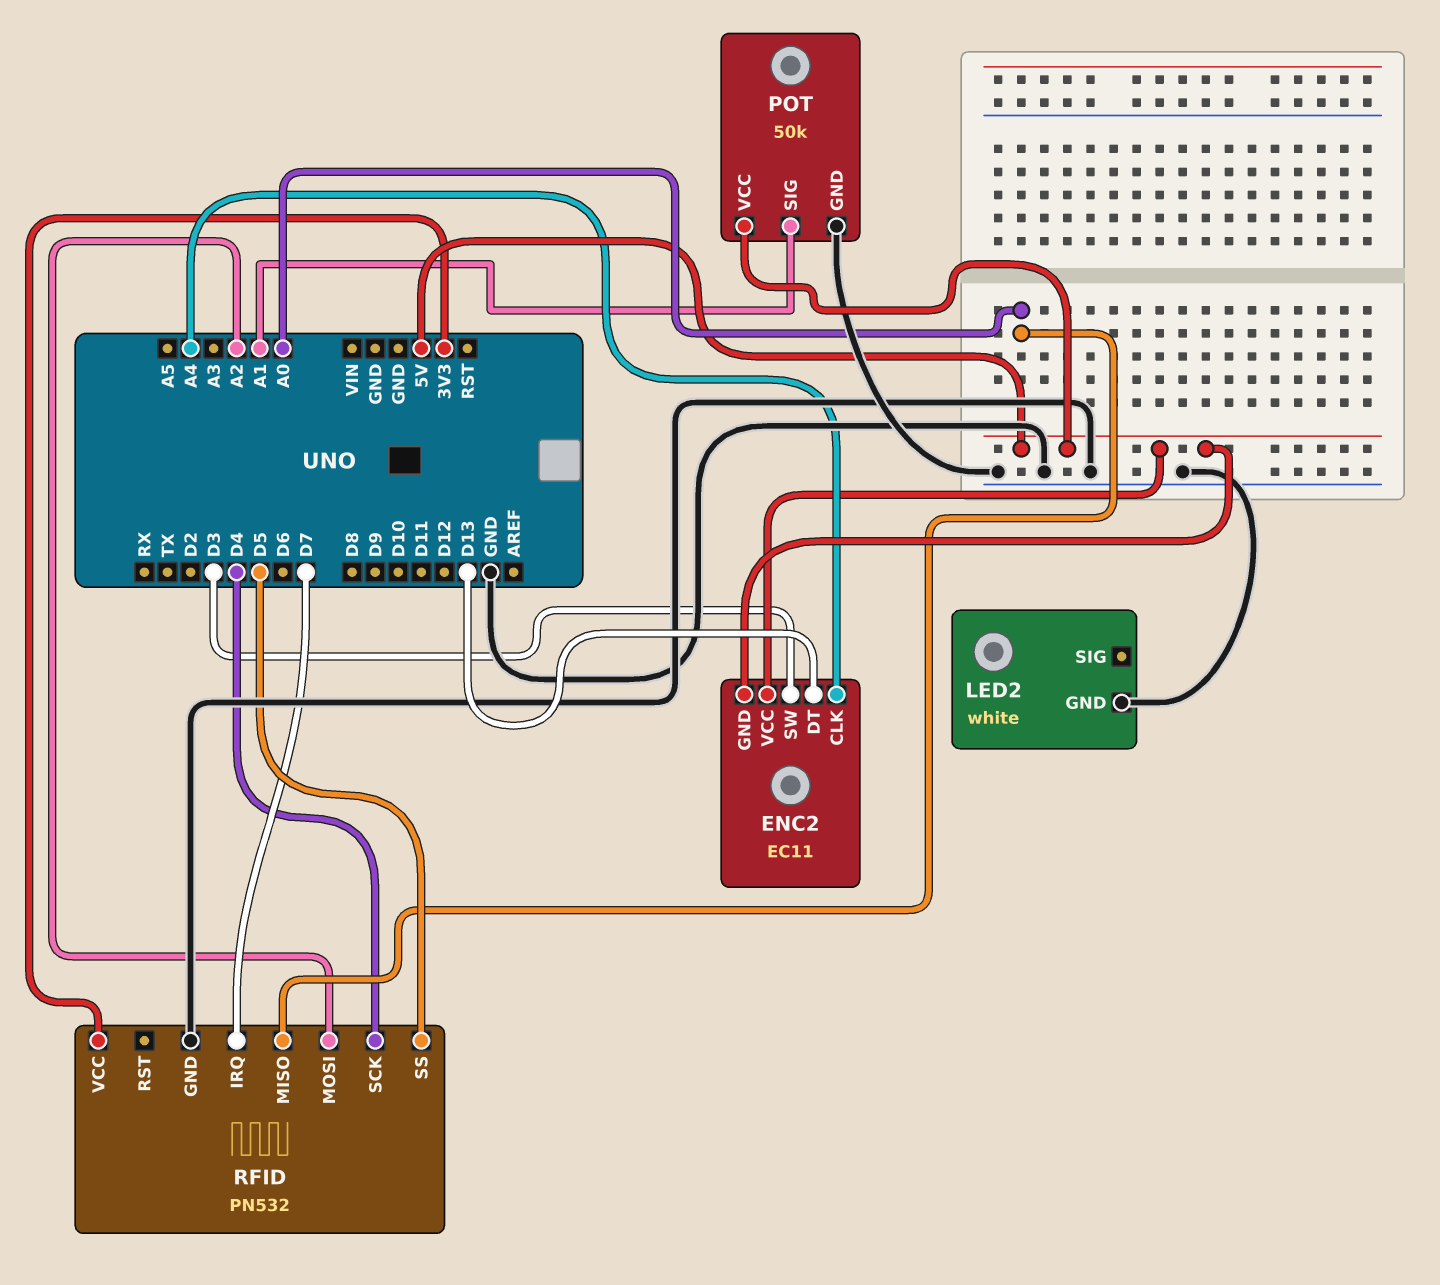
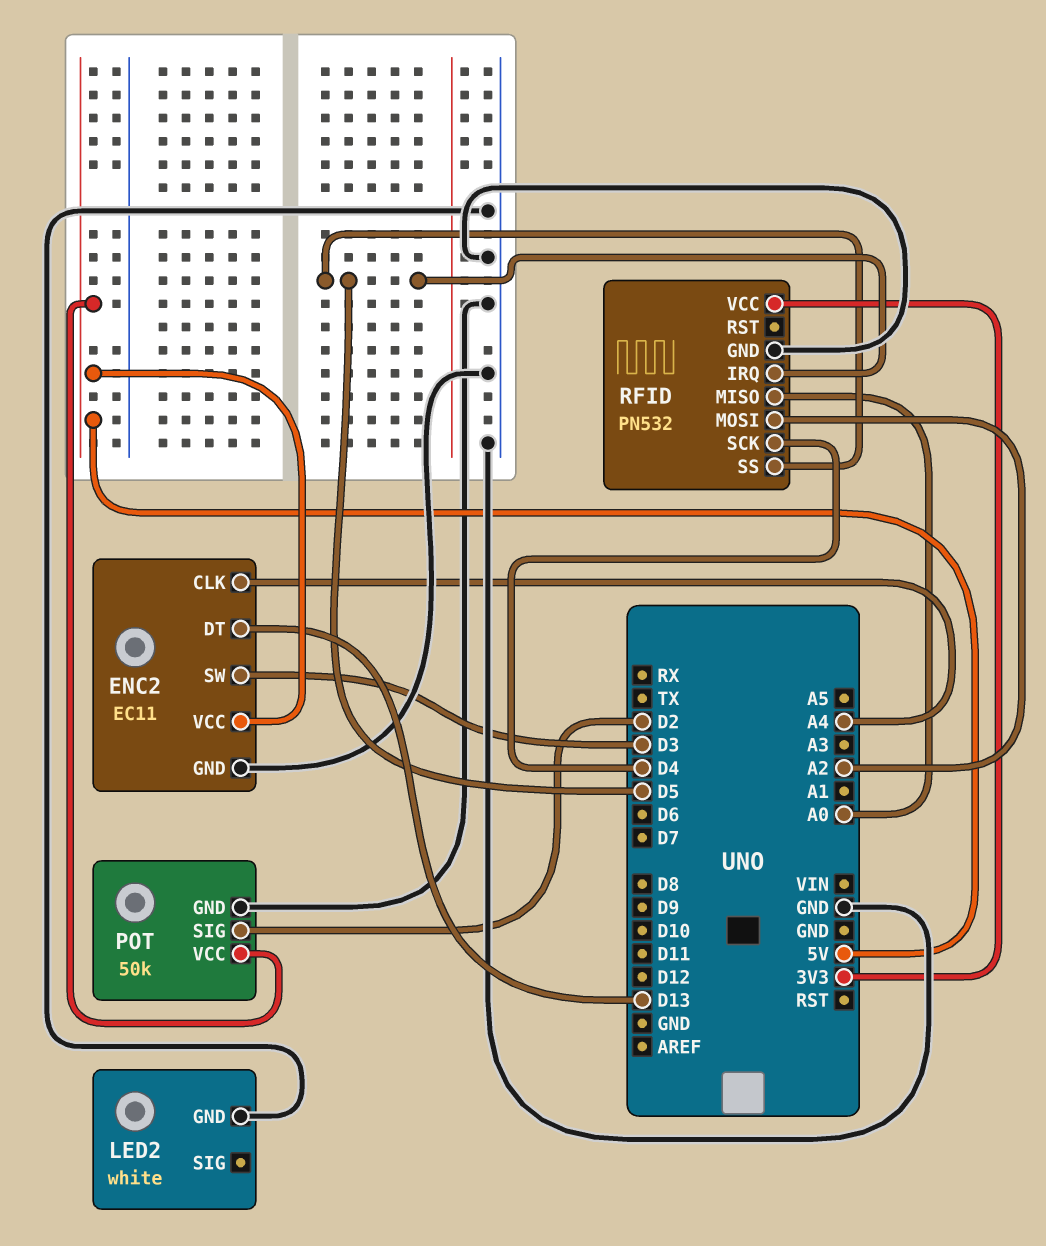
ENC2 pin GND: 5V -> GND
POT pin SIG: A1 -> D2
RFID pin IRQ: D7 -> D5

